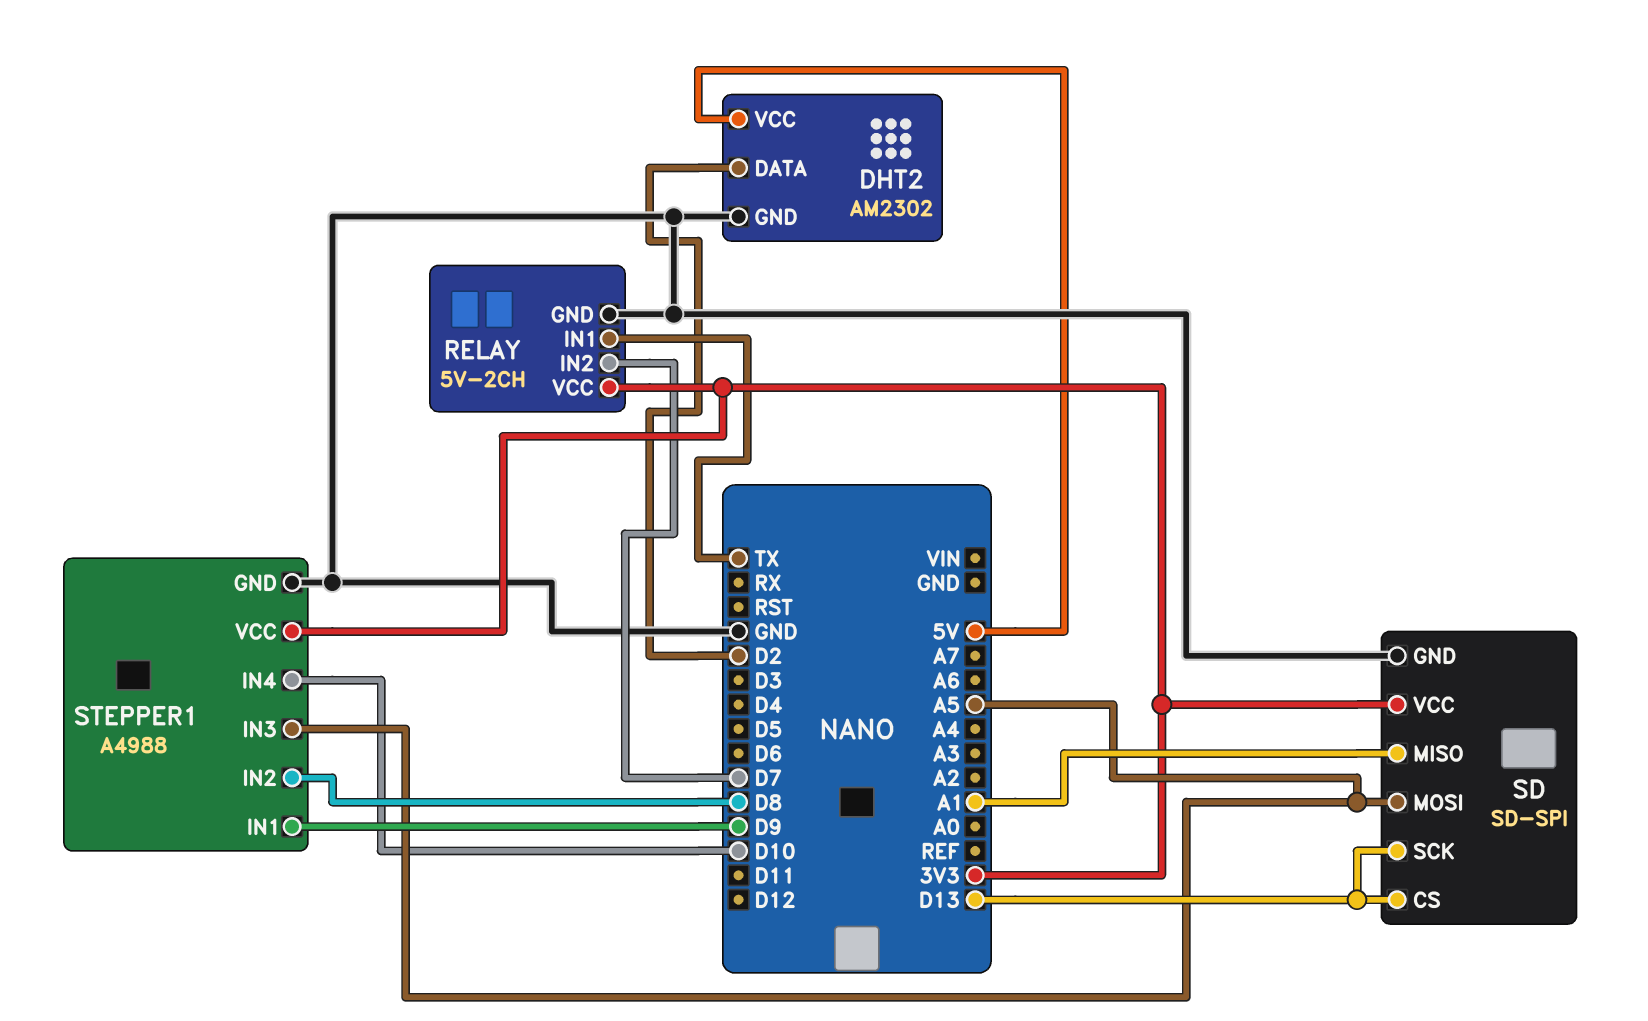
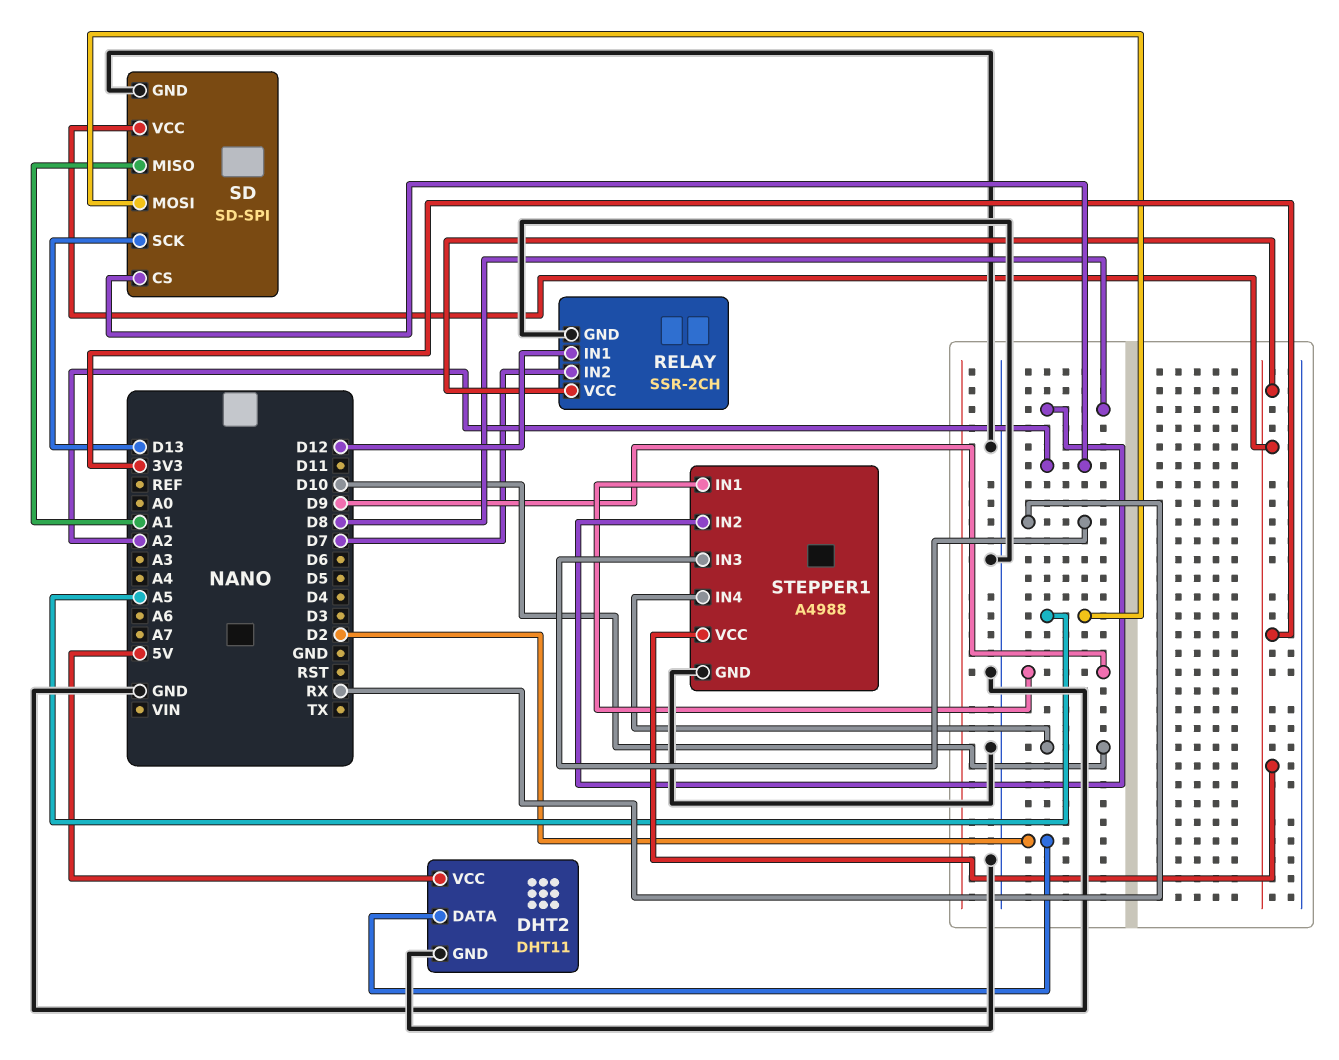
DHT2: AM2302 -> DHT11
RELAY: 5V-2CH -> SSR-2CH
RELAY pin IN1: TX -> D12
SD pin CS: D13 -> A2
STEPPER1 pin IN3: A5 -> RX

